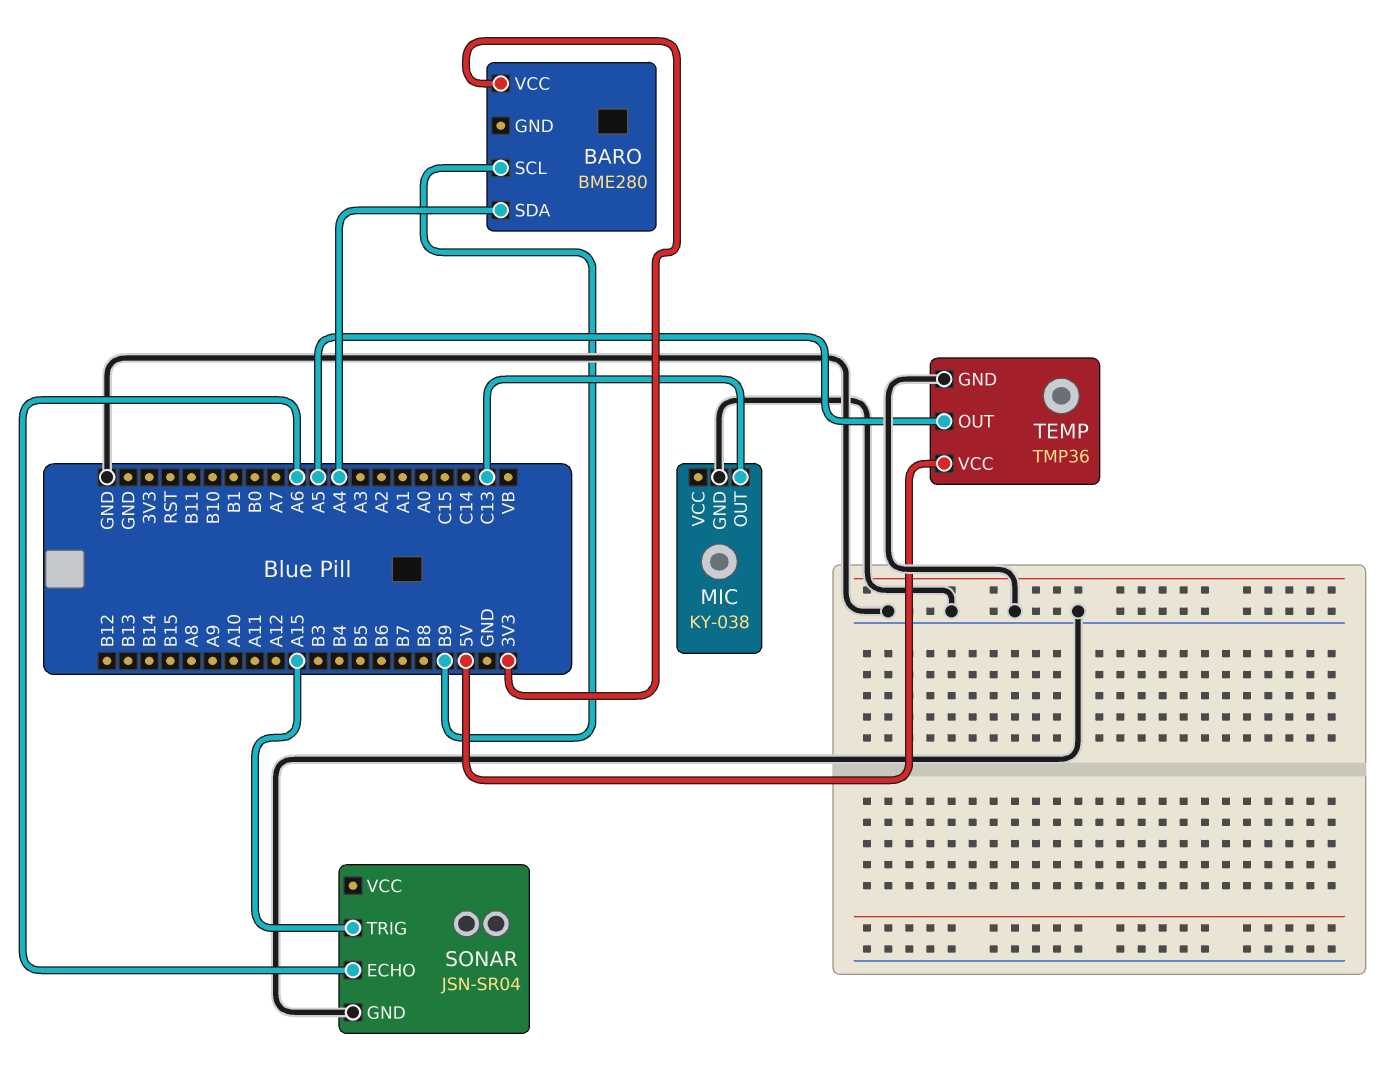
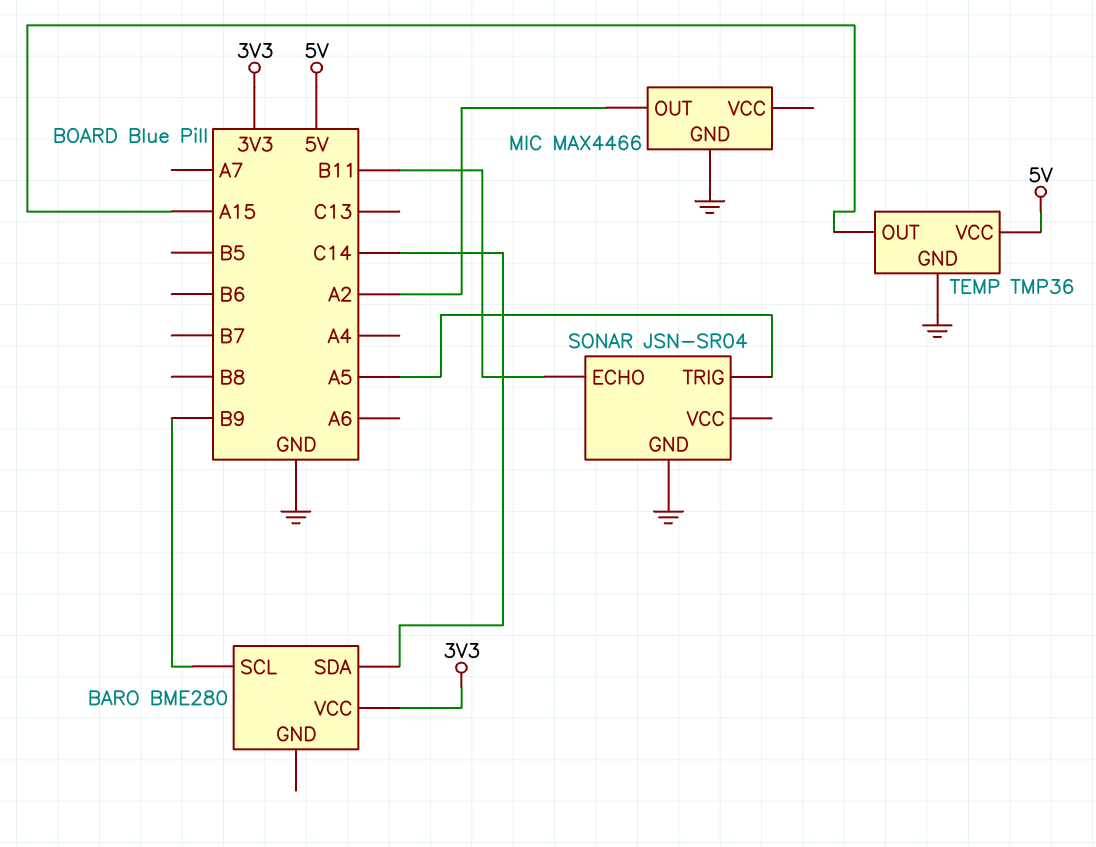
BARO pin SDA: A4 -> C14
MIC: KY-038 -> MAX4466
MIC pin OUT: C13 -> A2
SONAR pin ECHO: A6 -> B11
SONAR pin TRIG: A15 -> A5
TEMP pin OUT: A5 -> A15

